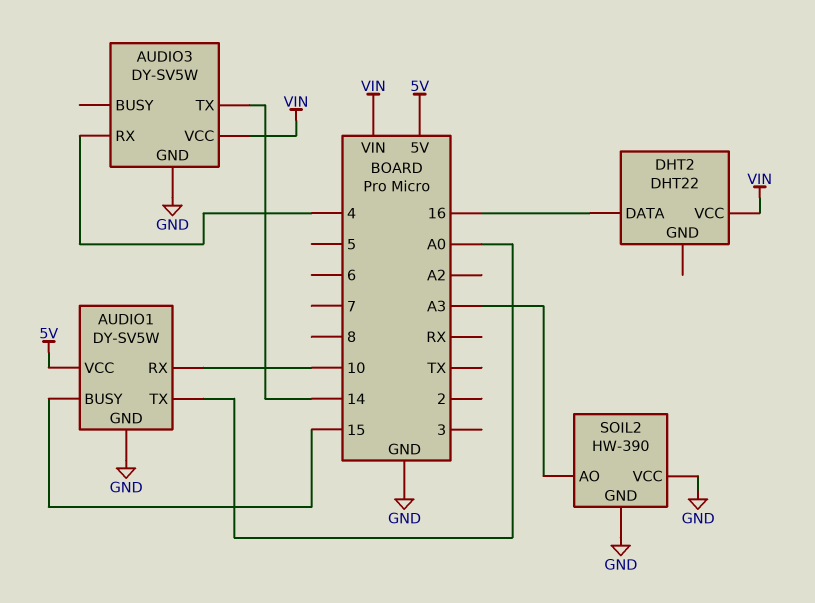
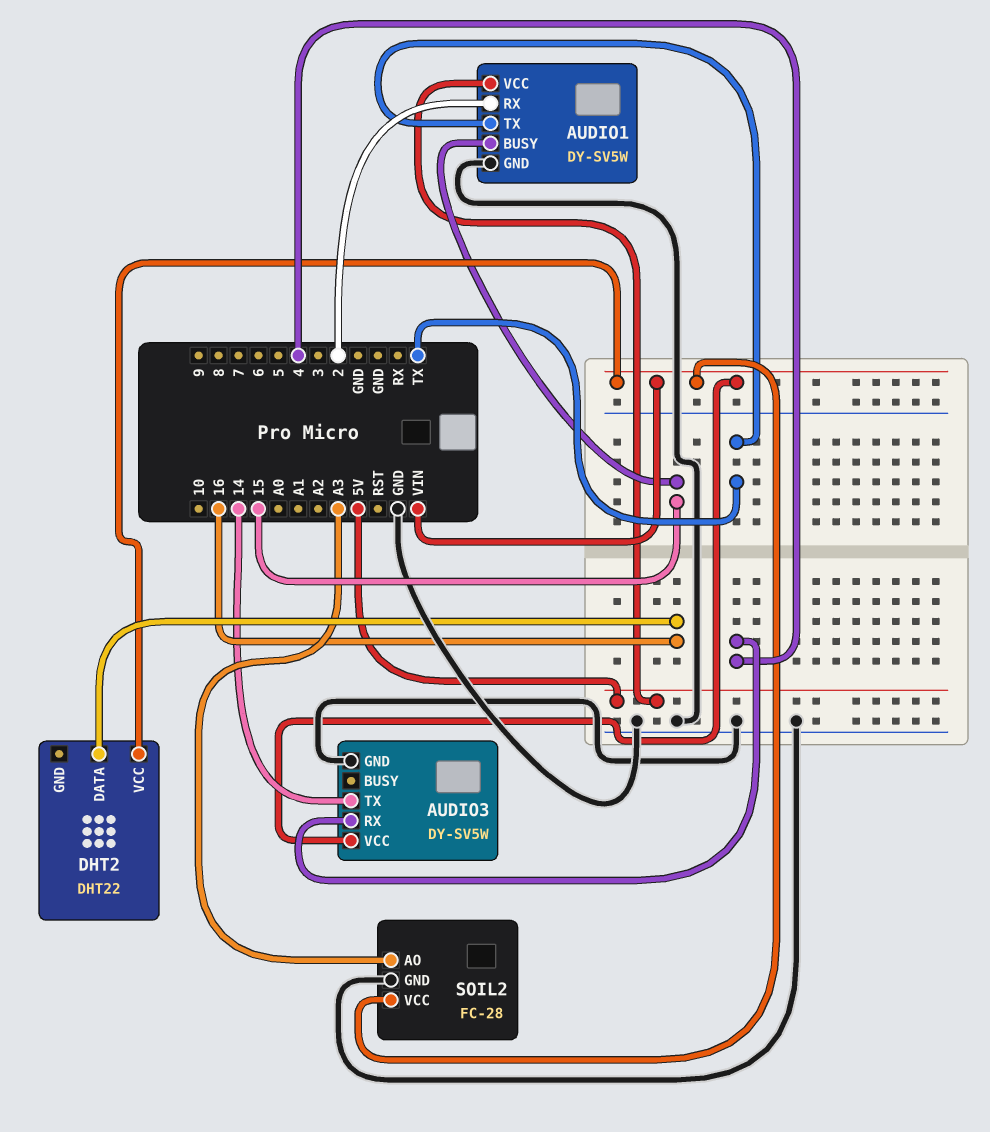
AUDIO1 pin RX: 10 -> 2
AUDIO1 pin TX: A0 -> TX
SOIL2: HW-390 -> FC-28
SOIL2 pin VCC: GND -> VIN

